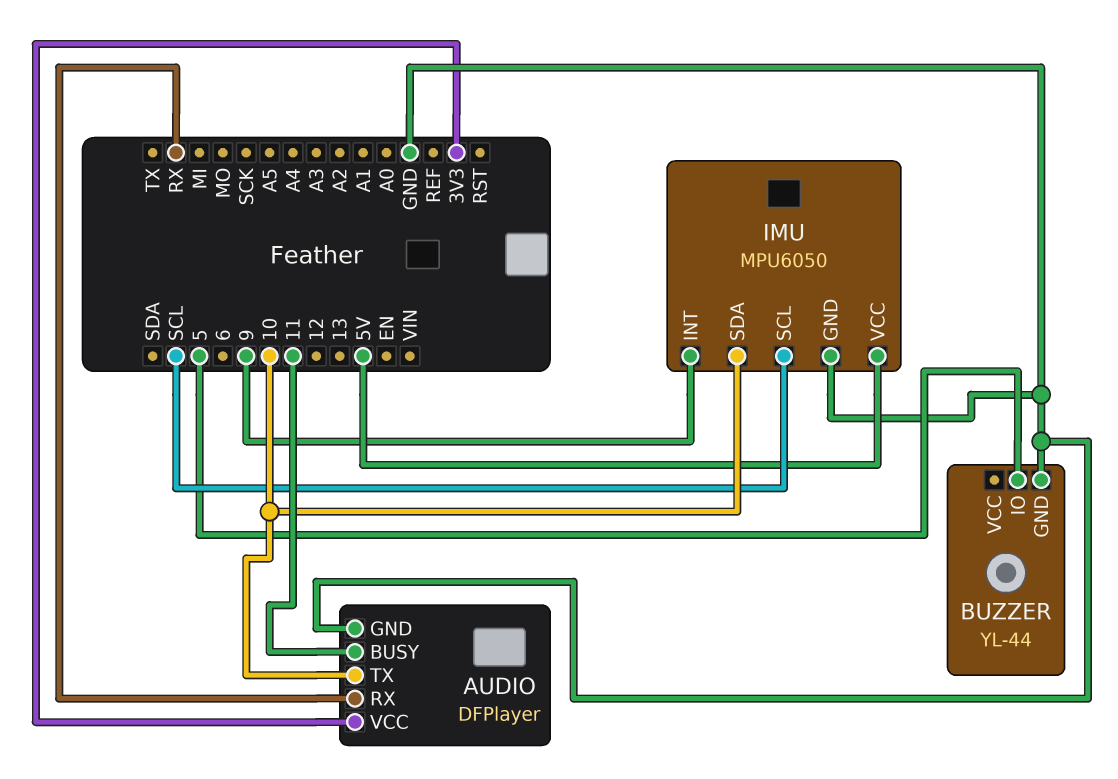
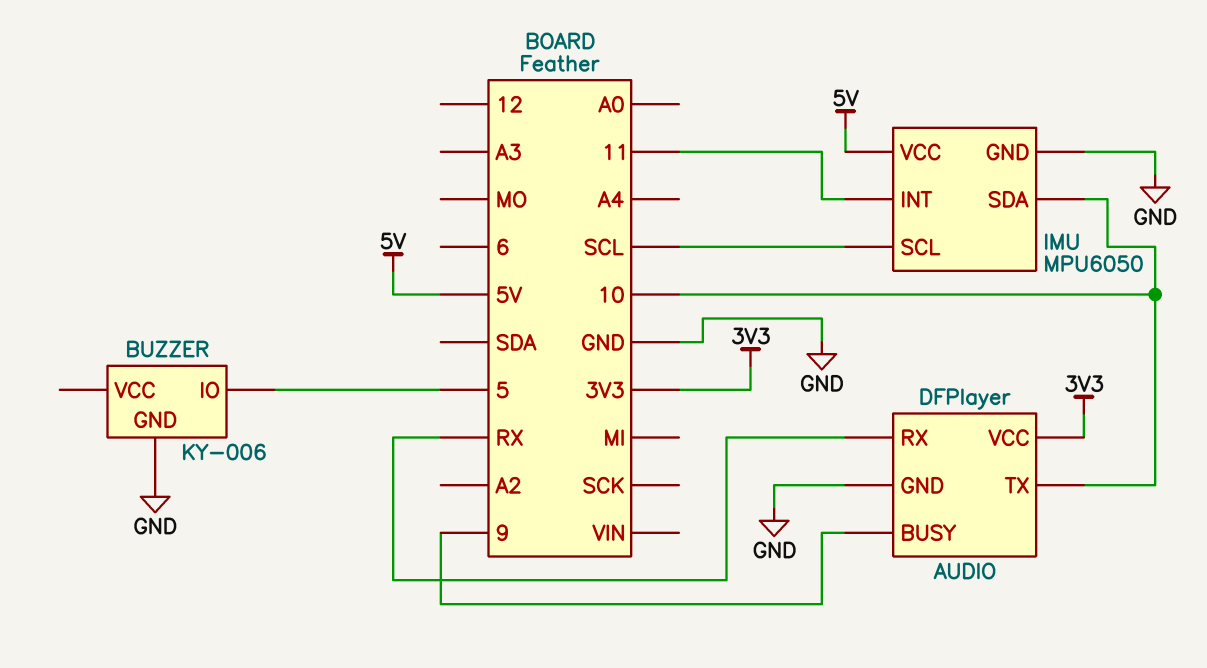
AUDIO pin BUSY: 11 -> 9
BUZZER: YL-44 -> KY-006
IMU pin INT: 9 -> 11

